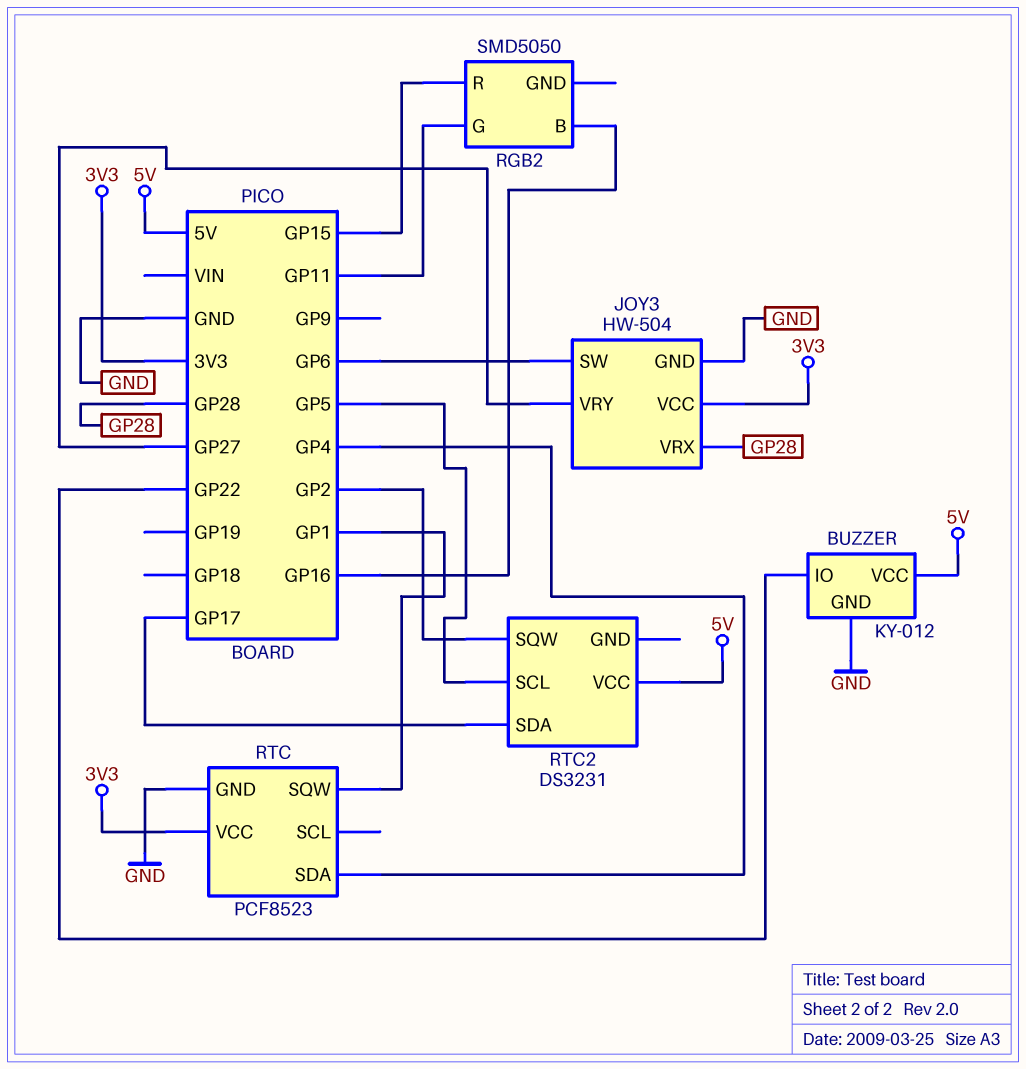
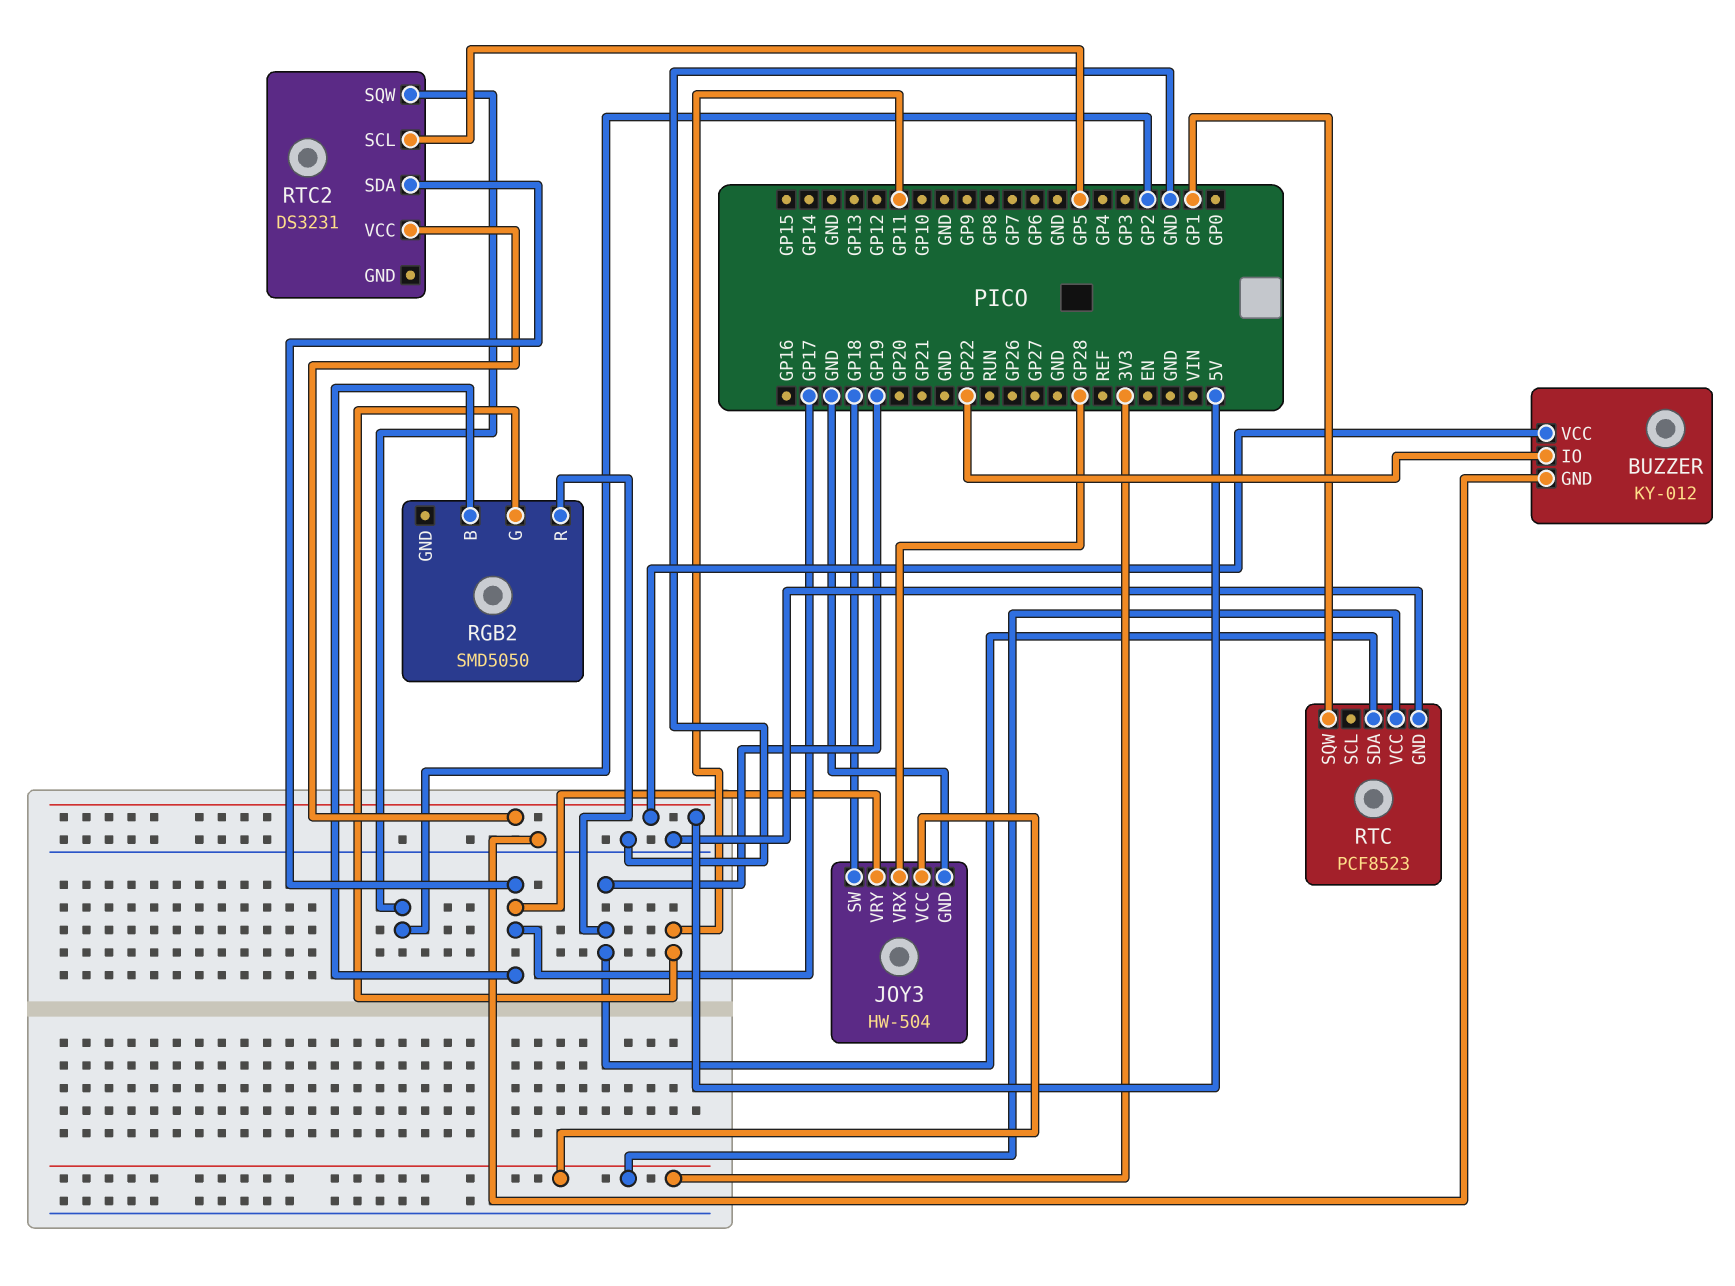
JOY3 pin SW: GP6 -> GP18
JOY3 pin VRY: GP27 -> GP17
RGB2 pin B: GP16 -> GP17
RGB2 pin R: GP15 -> GP19
RTC pin SDA: GP4 -> GP19

